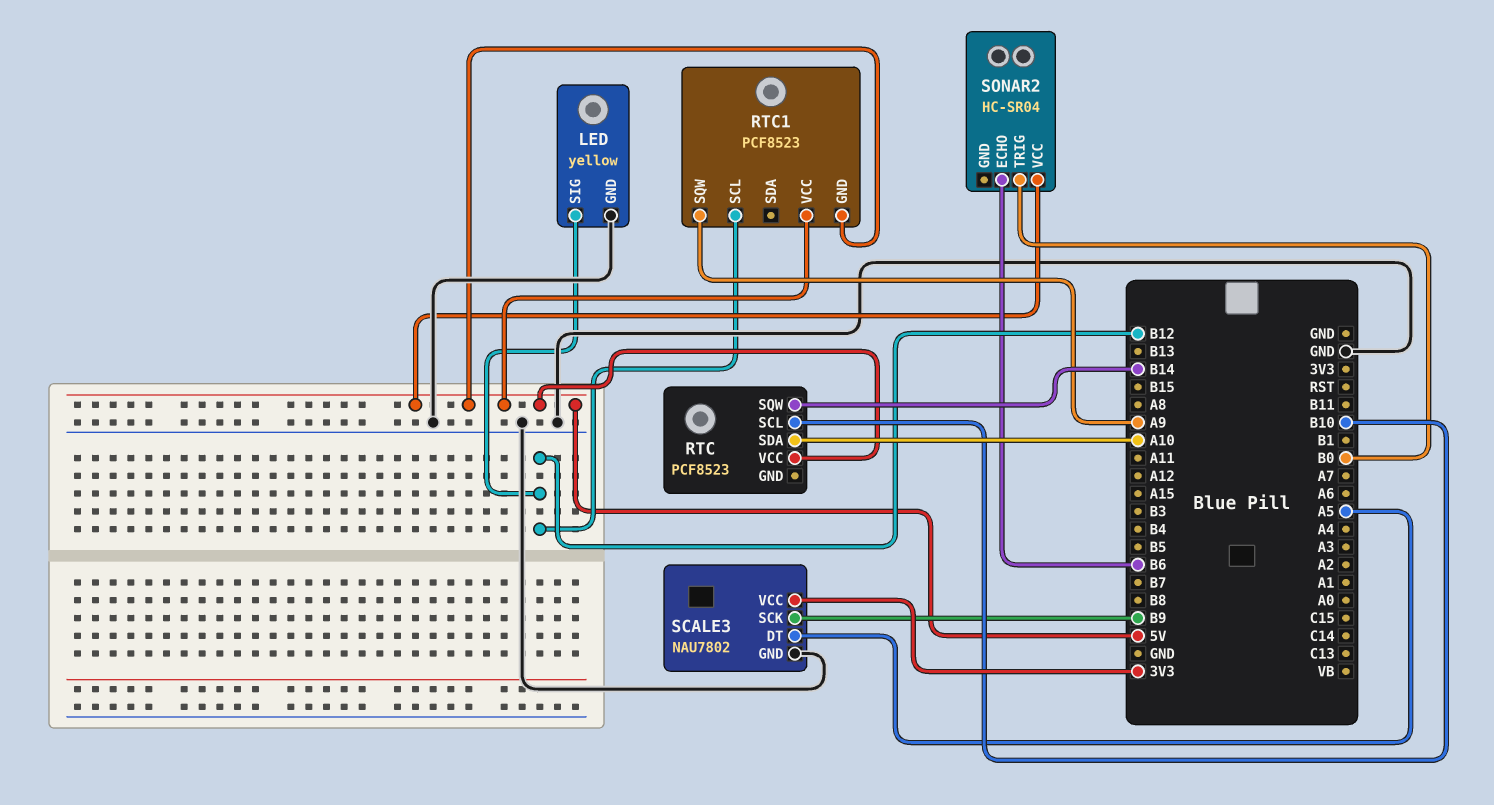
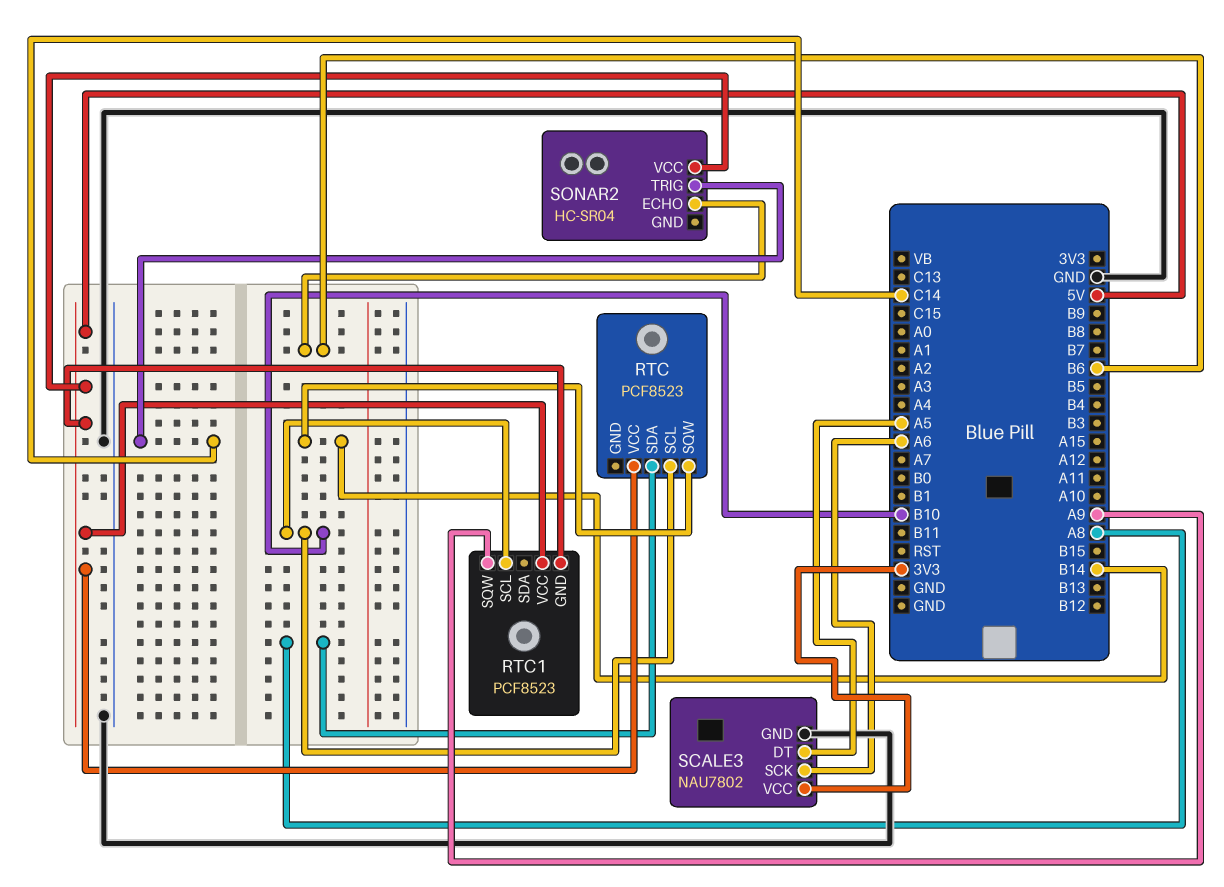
LED: yellow -> none
LED pin GND: GND -> none
LED pin SIG: B12 -> none
RTC pin SDA: A10 -> A8
RTC1 pin SCL: B12 -> B10
SCALE3 pin SCK: B9 -> A6
SONAR2 pin TRIG: B0 -> C14

